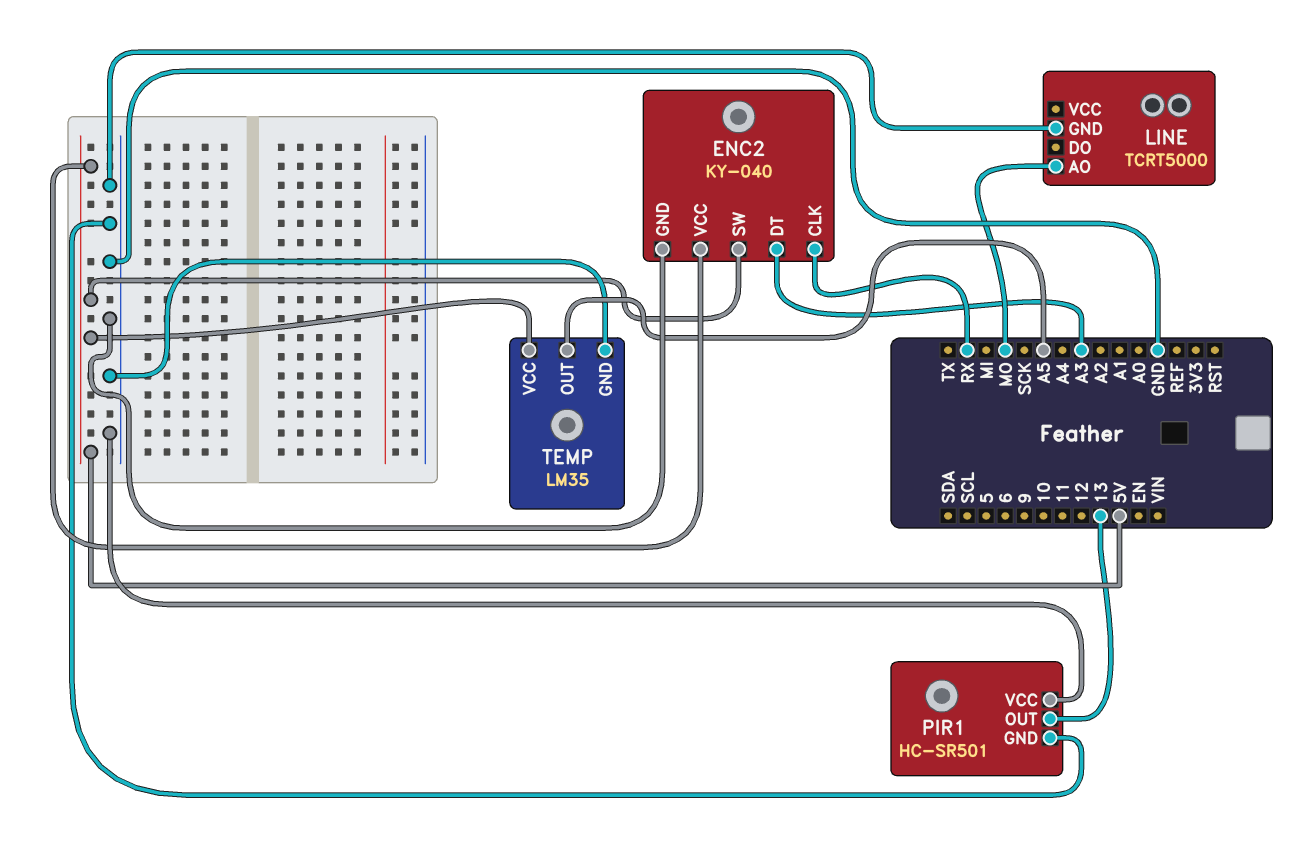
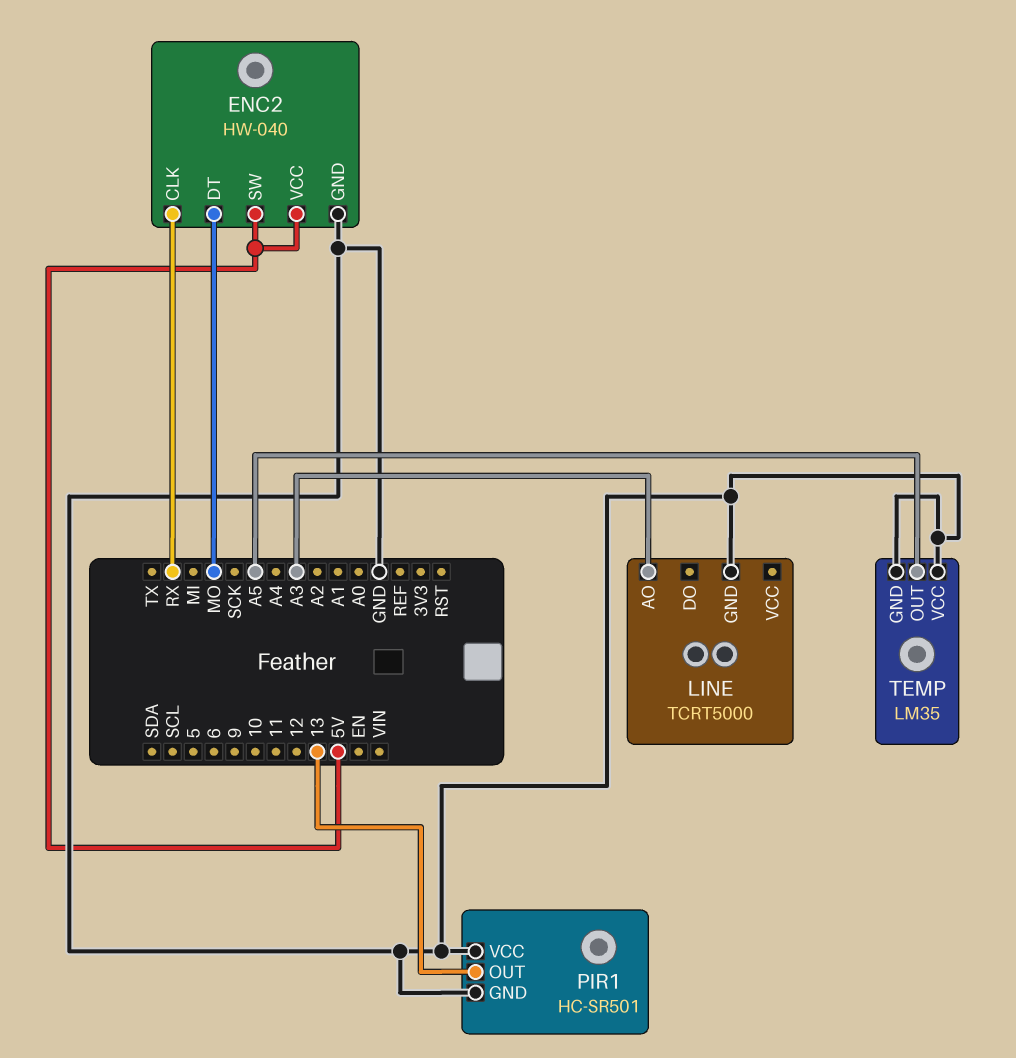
ENC2: KY-040 -> HW-040
ENC2 pin DT: A3 -> MO
LINE pin AO: MO -> A3
TEMP pin VCC: 5V -> GND

